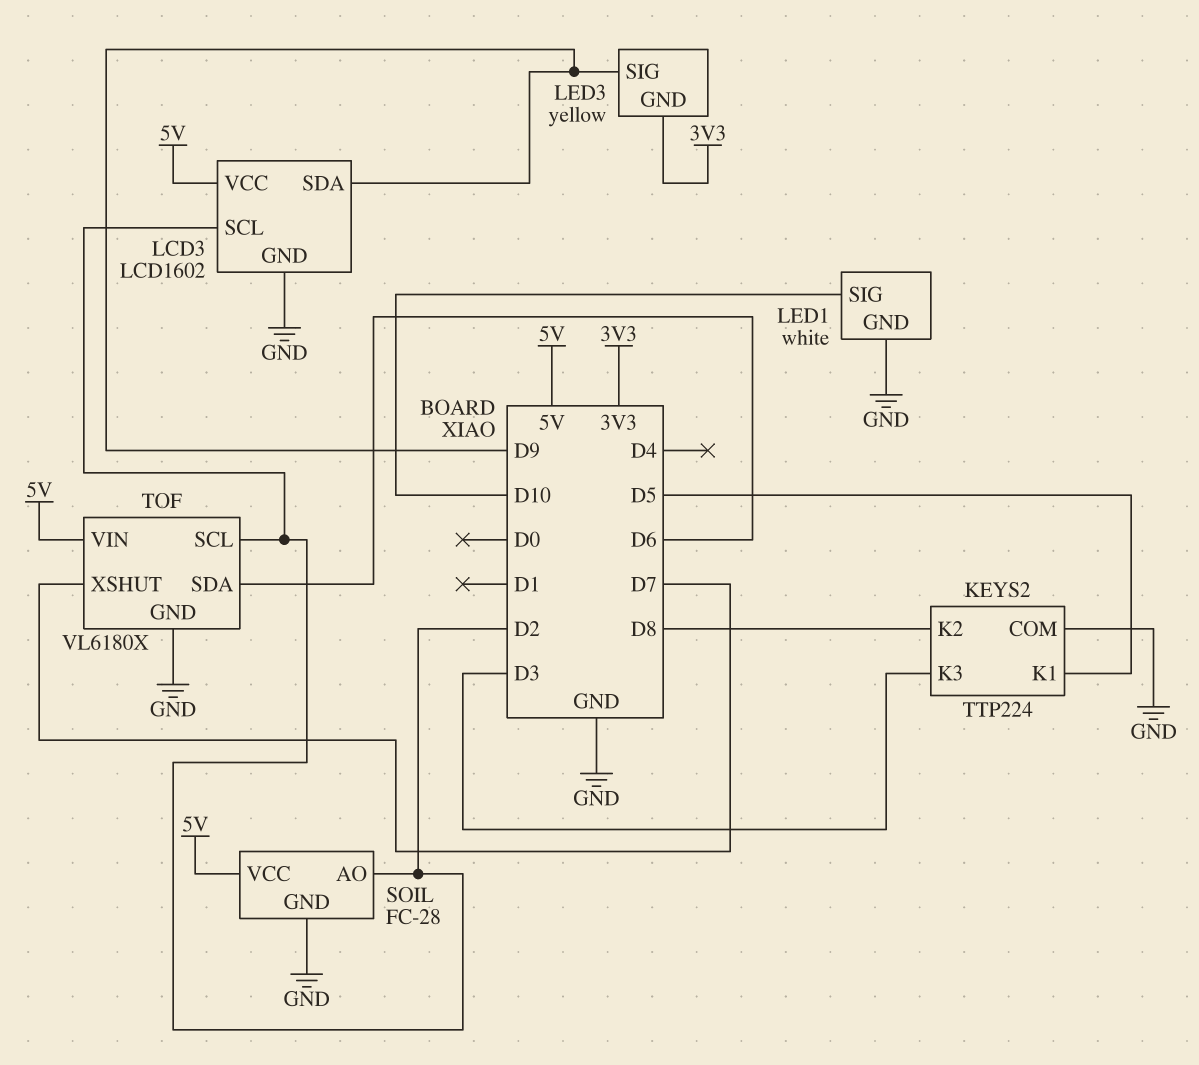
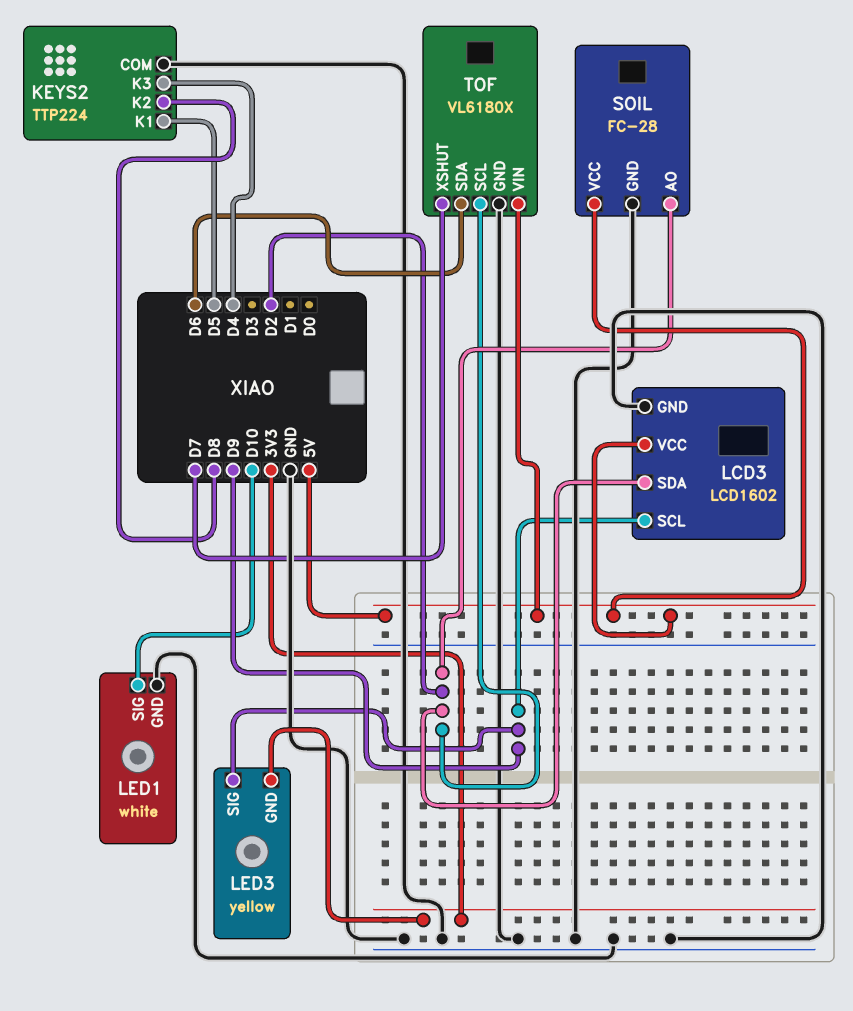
KEYS2 pin K3: D3 -> D4
LCD3 pin SCL: D2 -> D9
LCD3 pin SDA: D9 -> D2

